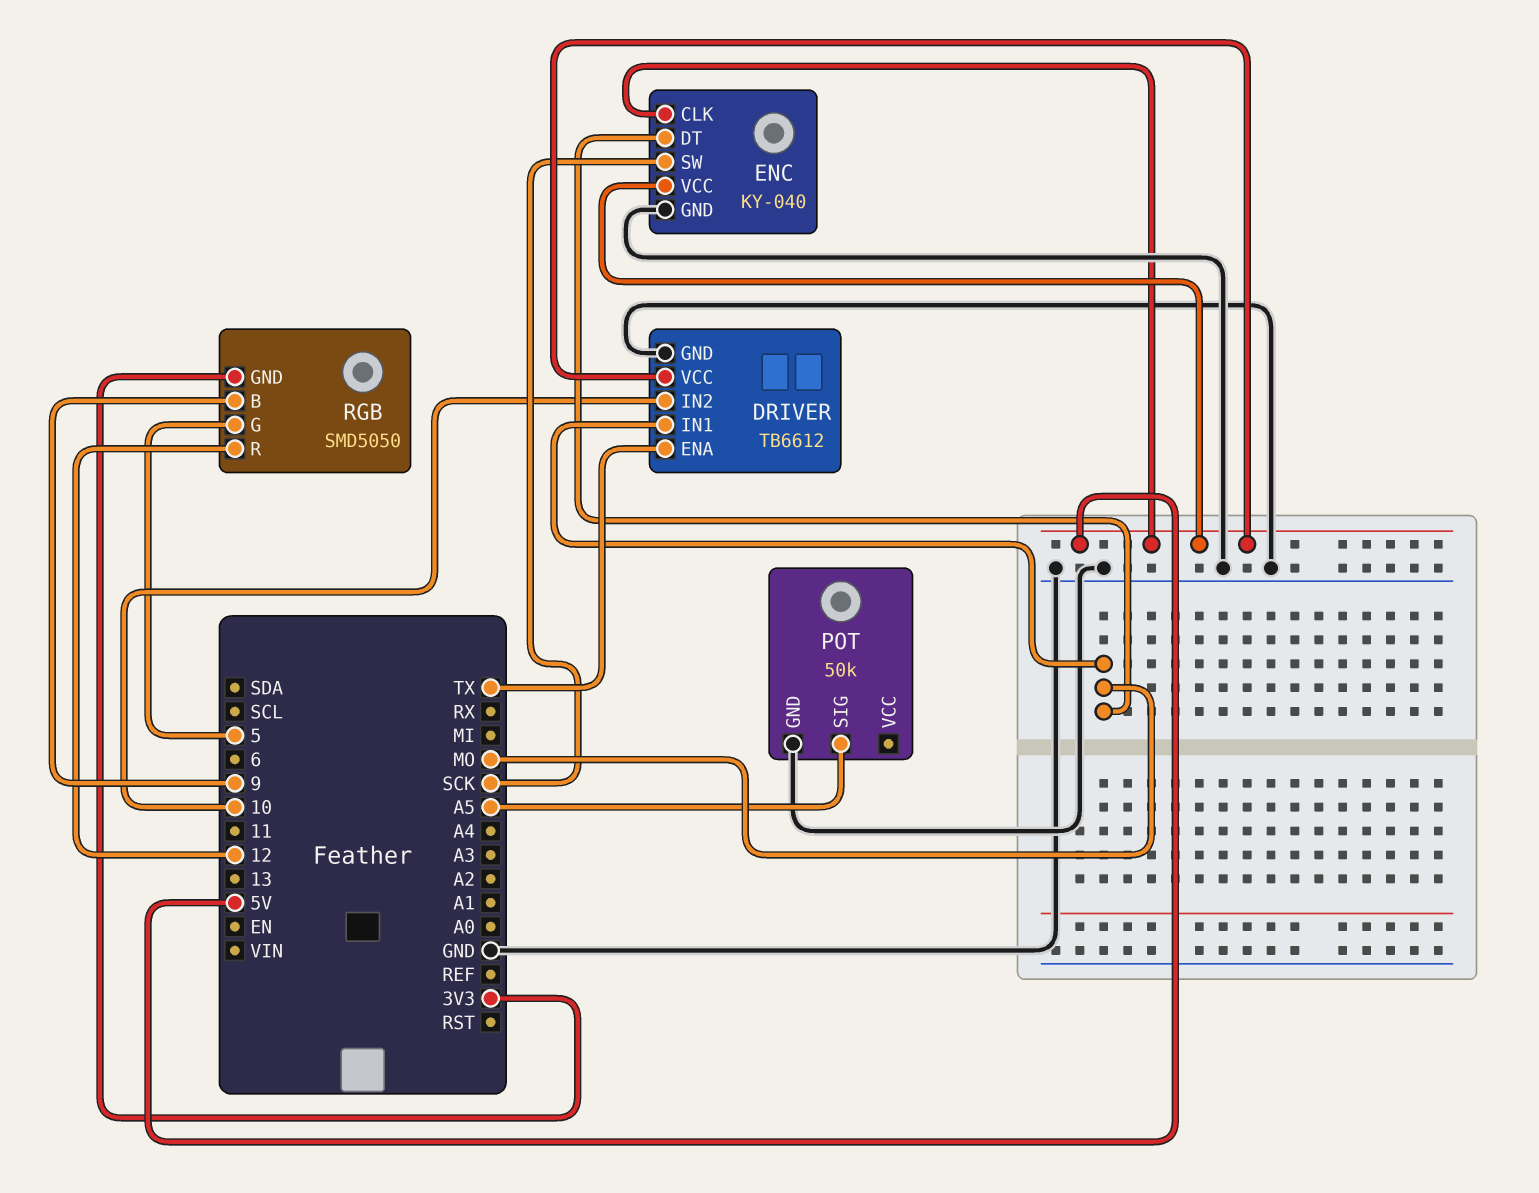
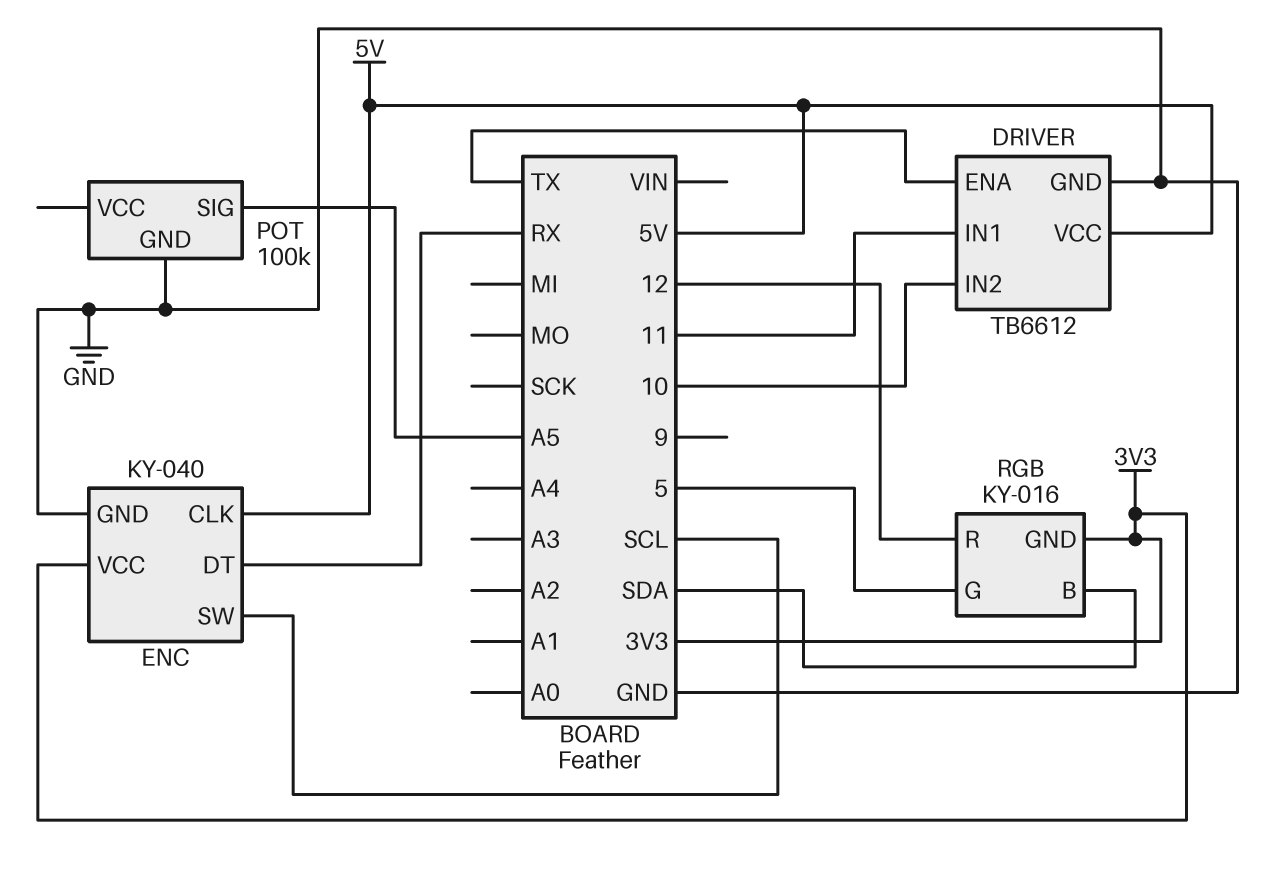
DRIVER pin IN1: MO -> 11
ENC pin DT: MO -> RX
ENC pin SW: SCK -> SCL
ENC pin VCC: 5V -> 3V3
POT: 50k -> 100k
RGB: SMD5050 -> KY-016
RGB pin B: 9 -> SDA

